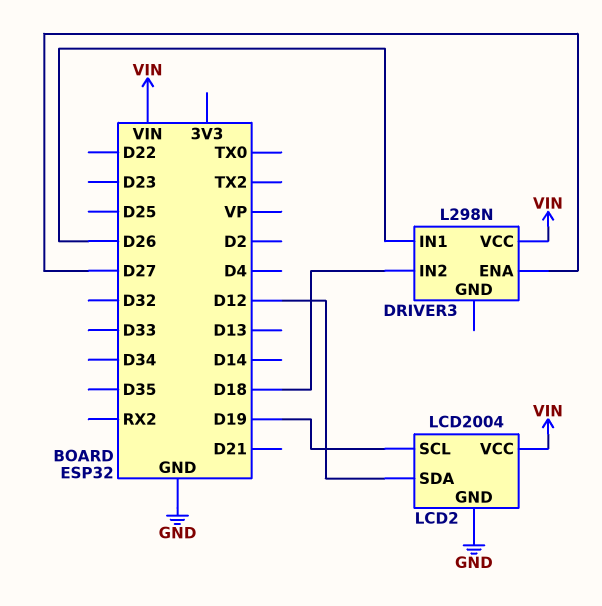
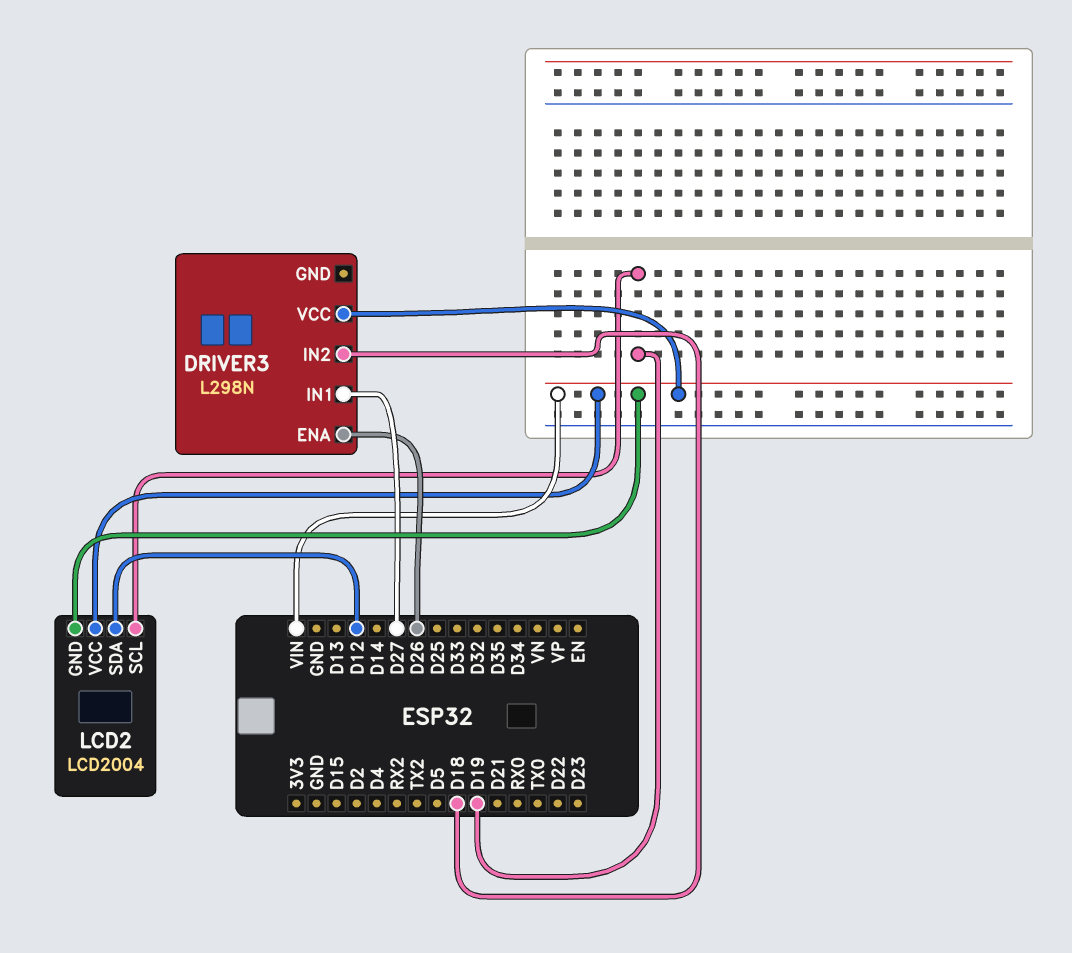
DRIVER3 pin ENA: D27 -> D26
DRIVER3 pin IN1: D26 -> D27
LCD2 pin GND: GND -> VIN

